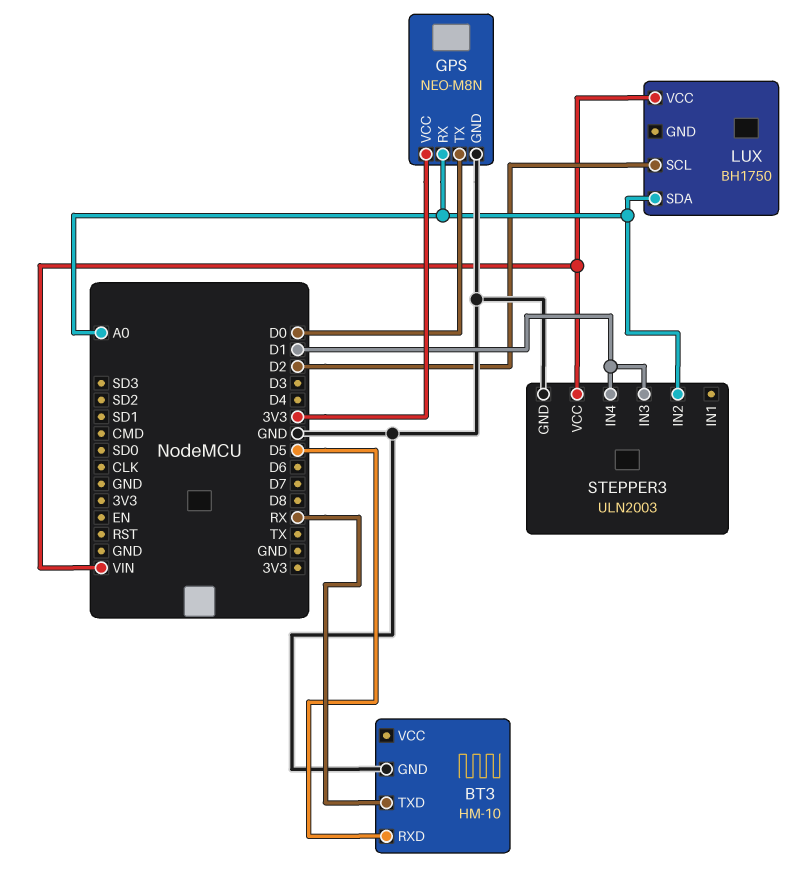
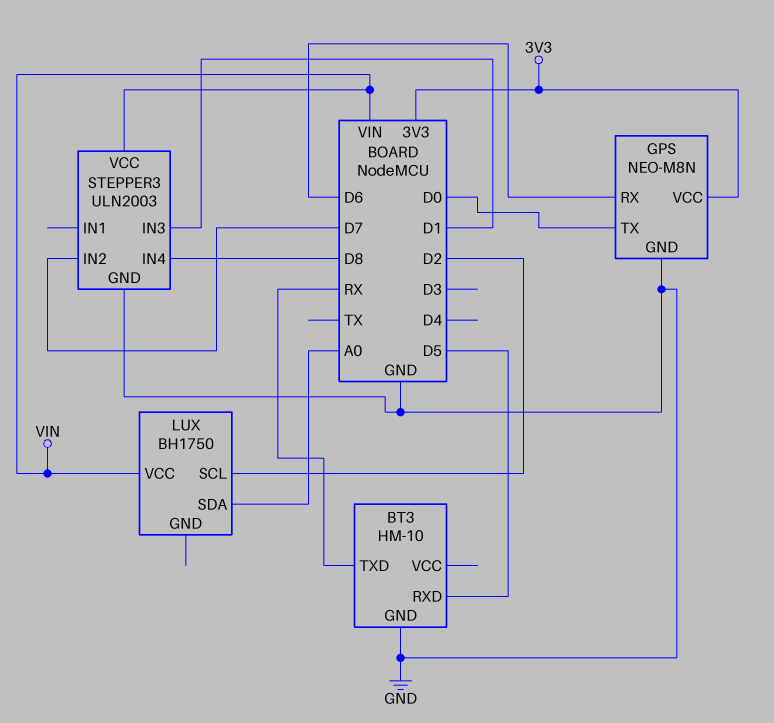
GPS pin RX: A0 -> D6
STEPPER3 pin IN2: A0 -> D7
STEPPER3 pin IN4: D1 -> D8

